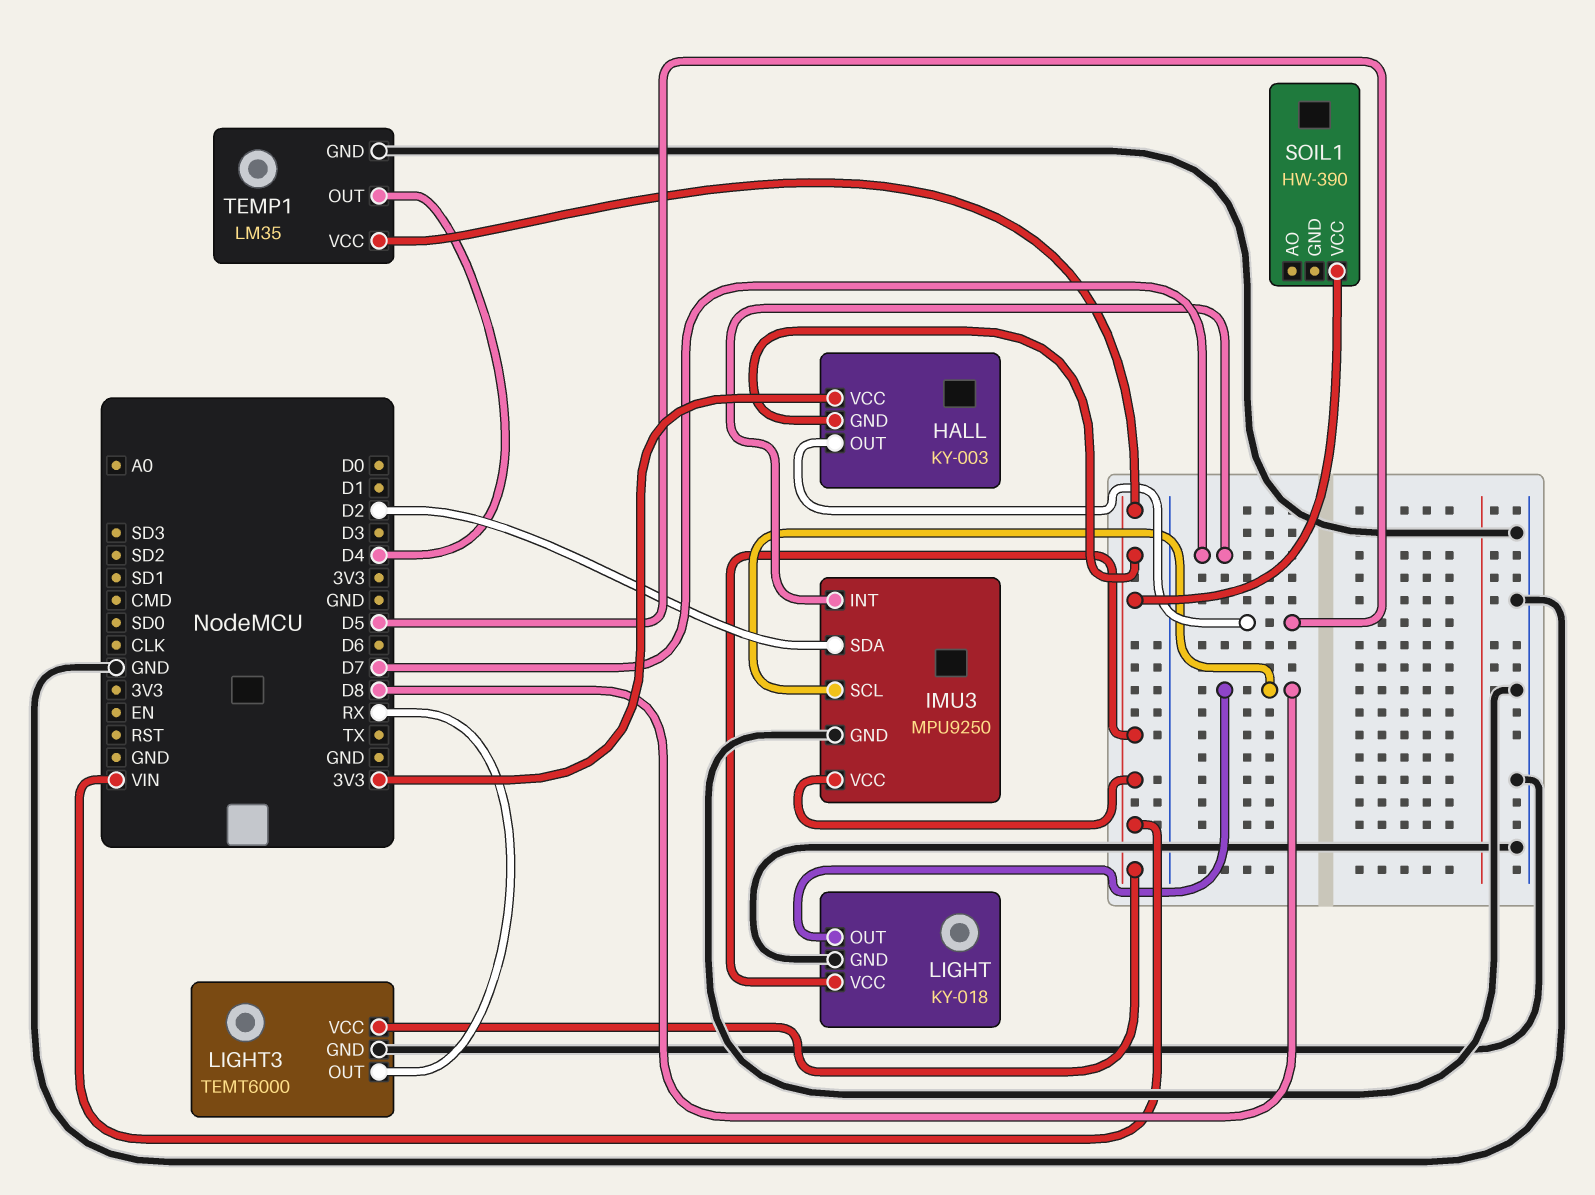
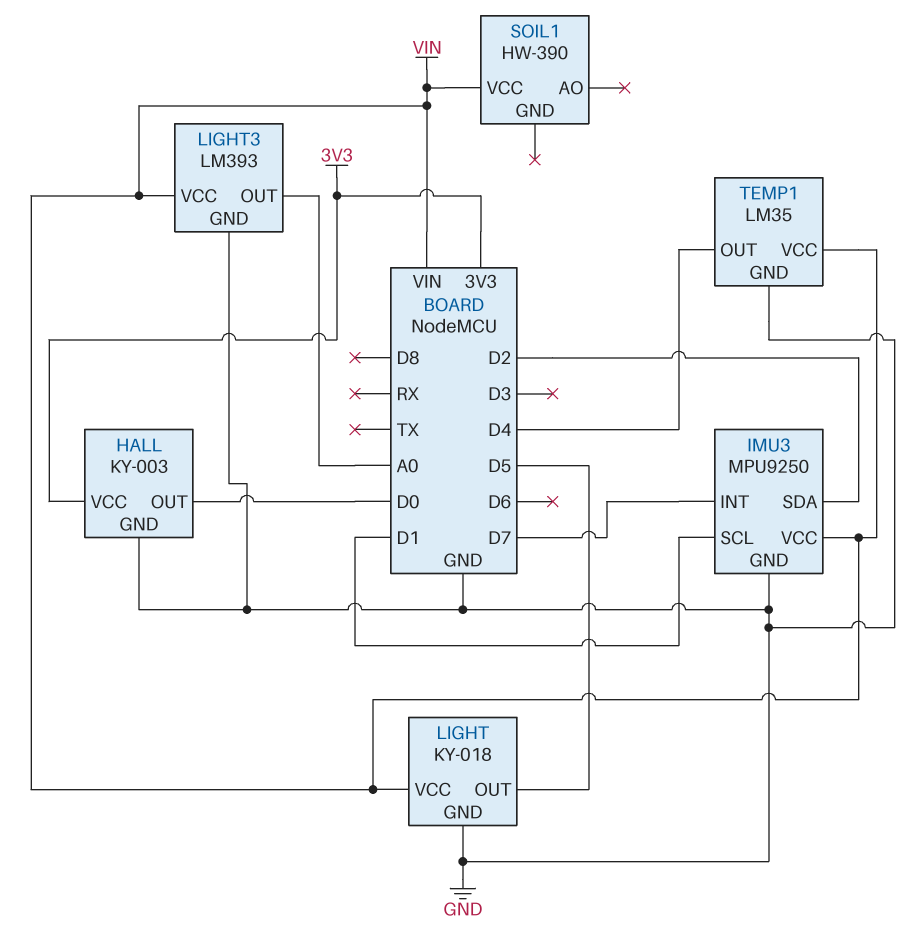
HALL pin GND: VIN -> GND
HALL pin OUT: D5 -> D0
IMU3 pin SCL: D8 -> D1
LIGHT pin OUT: D8 -> D5
LIGHT3: TEMT6000 -> LM393
LIGHT3 pin OUT: RX -> A0

